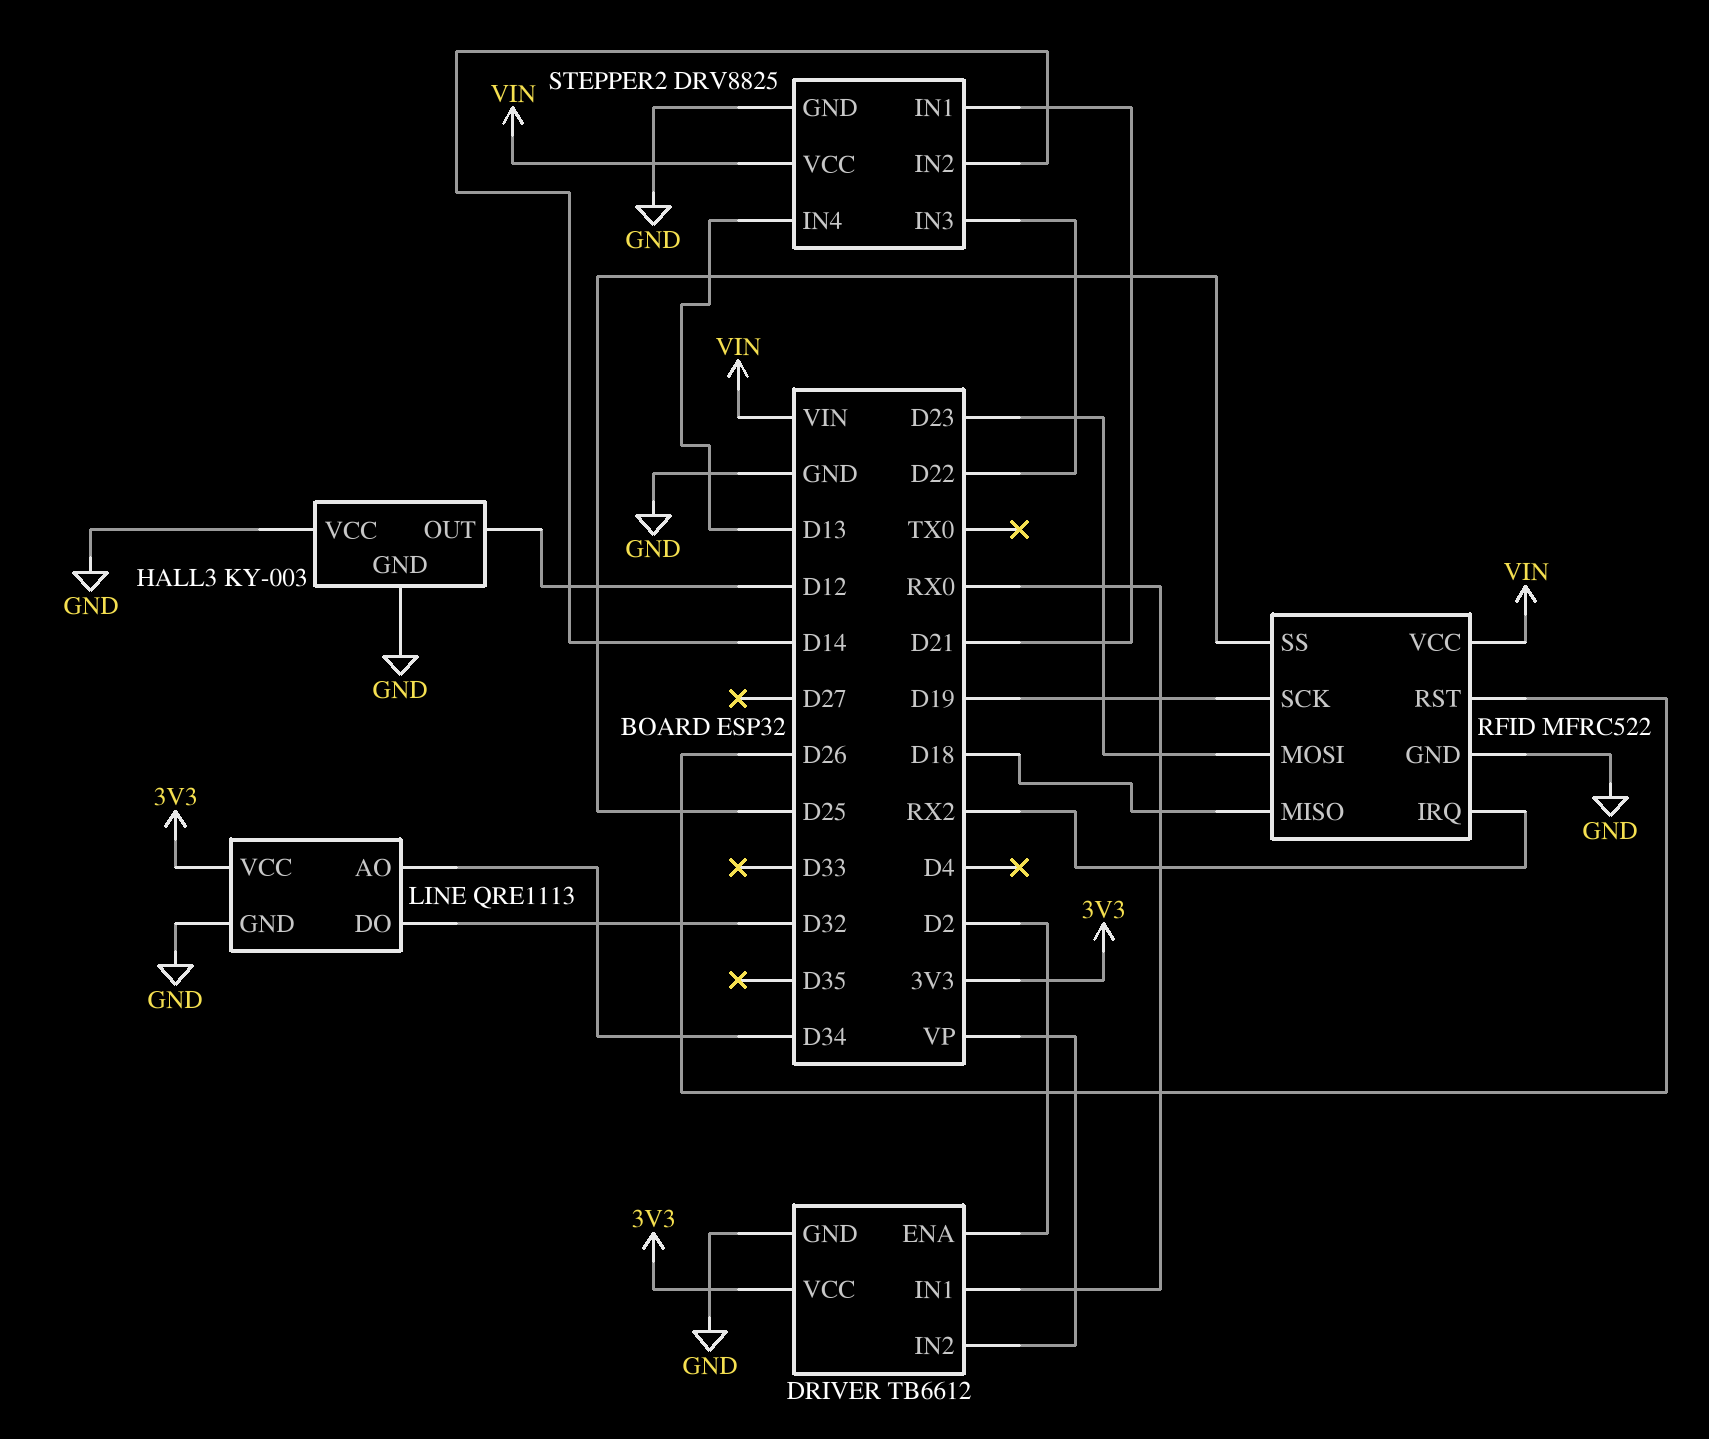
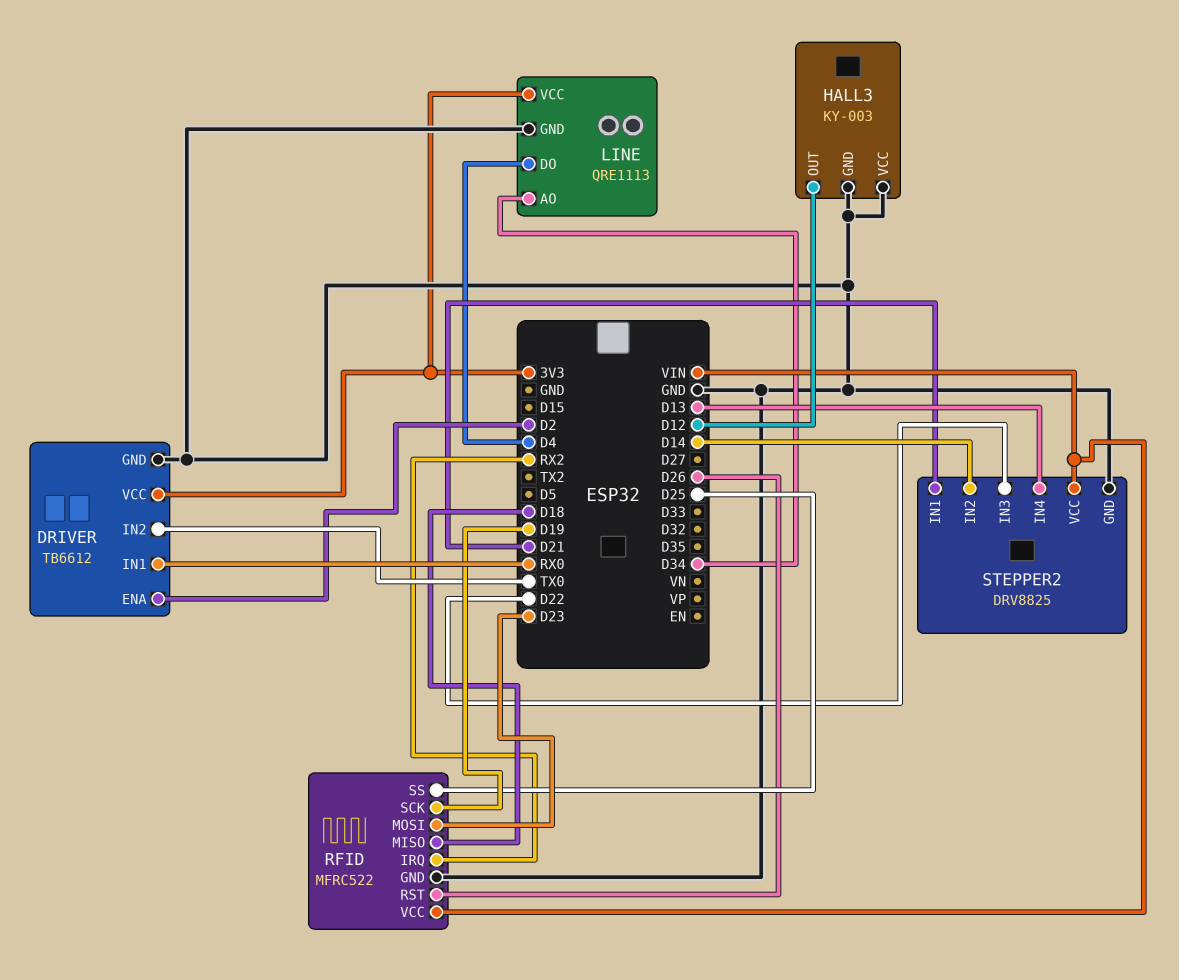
DRIVER pin IN2: VP -> TX0
LINE pin DO: D32 -> D4

